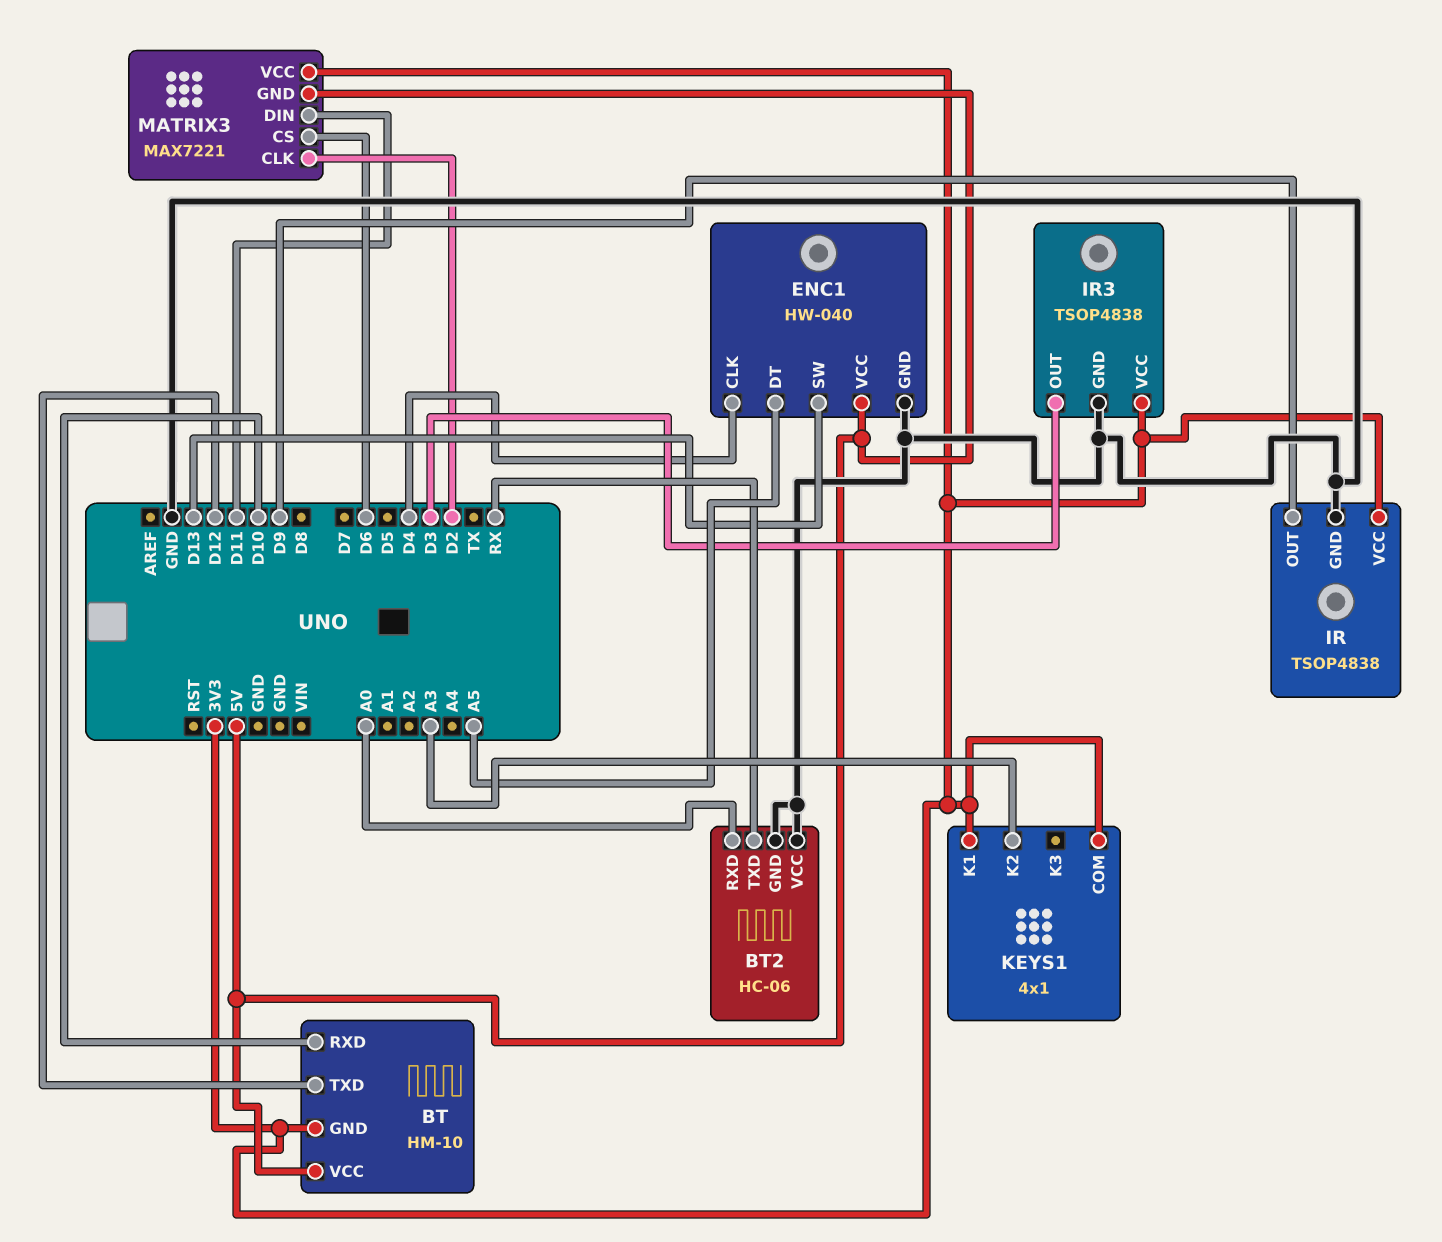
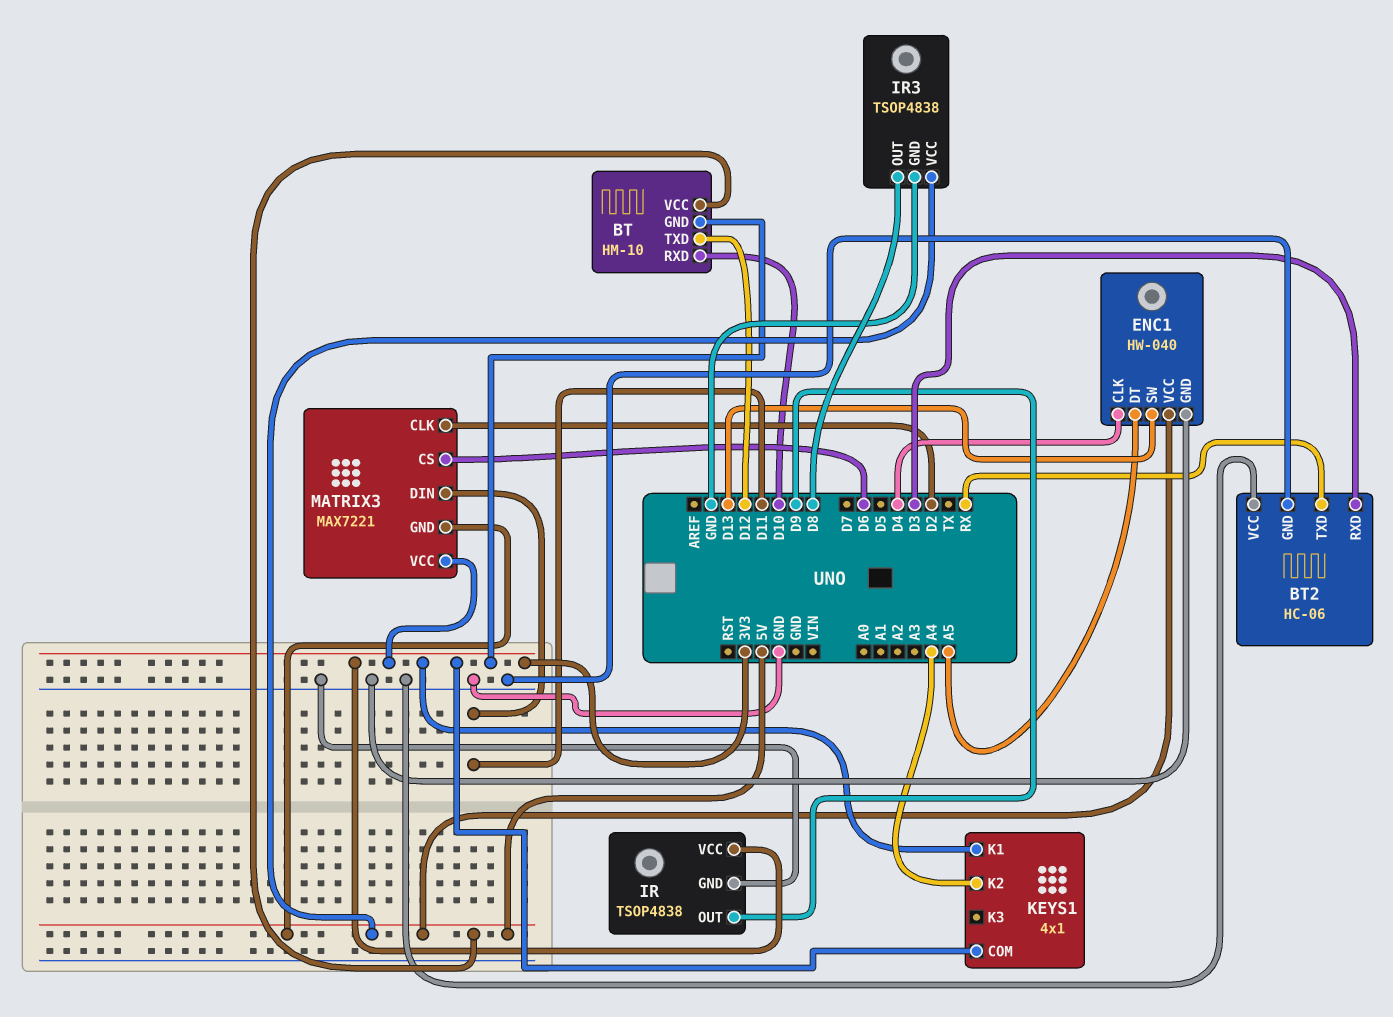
BT2 pin RXD: A0 -> D3
IR3 pin OUT: D3 -> D8
IR3 pin VCC: 3V3 -> 5V
KEYS1 pin K2: A3 -> A4

